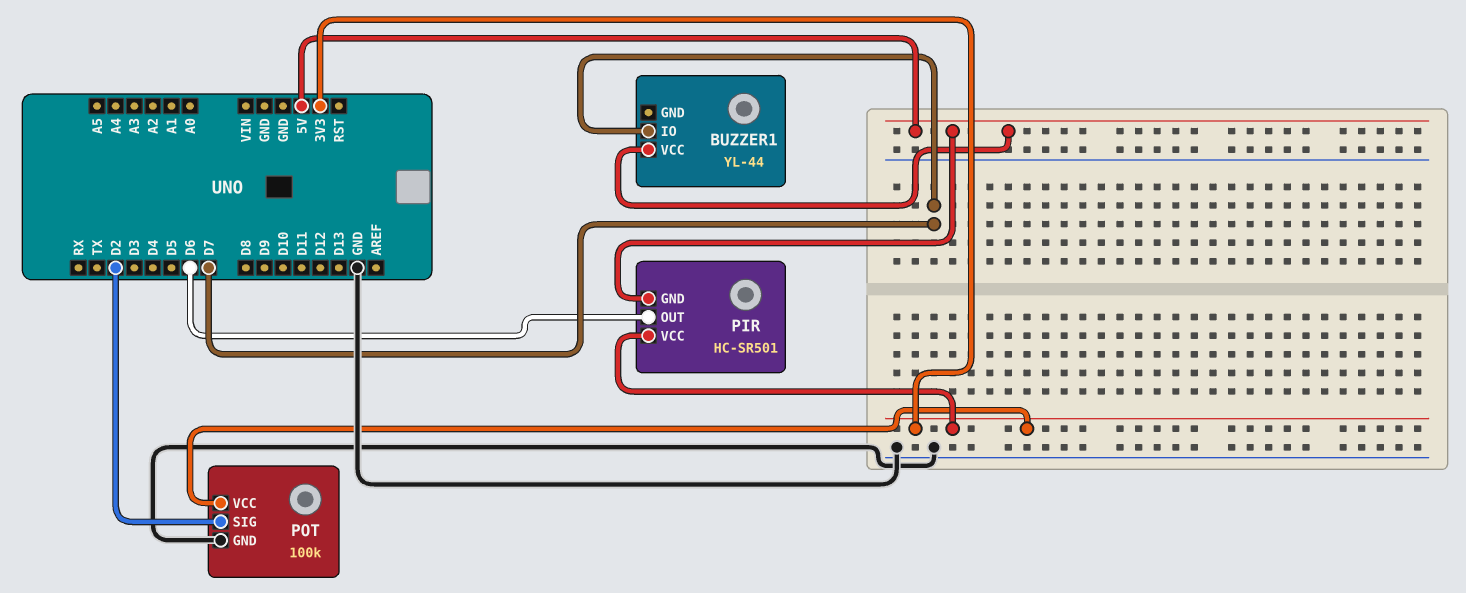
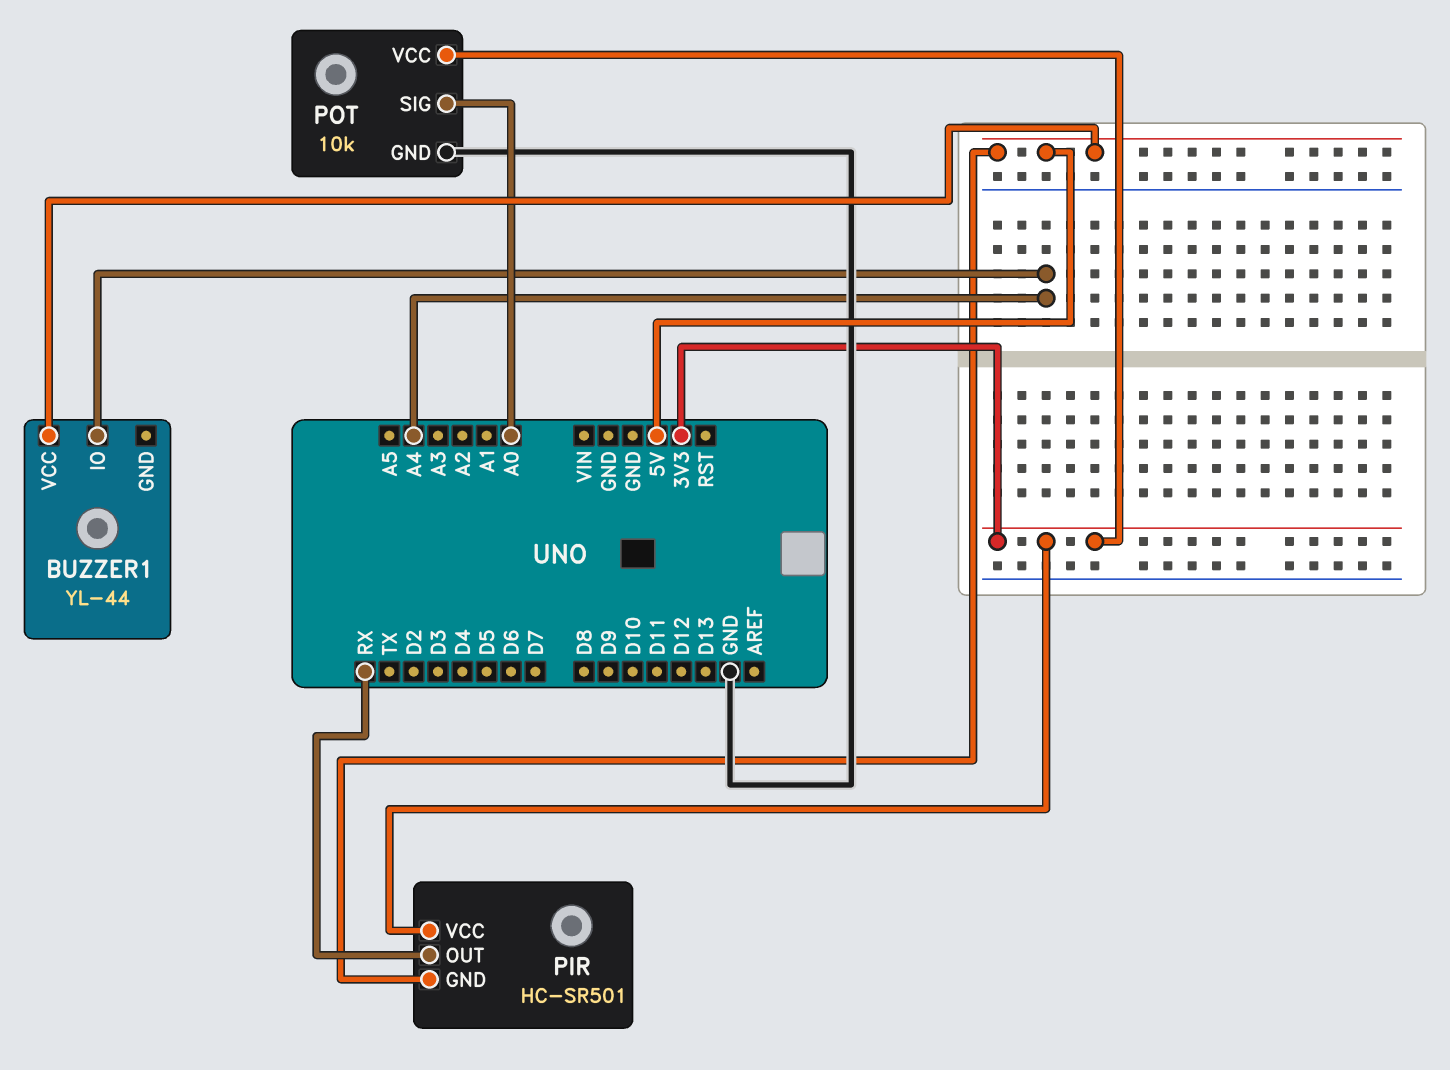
BUZZER1 pin IO: D7 -> A4
PIR pin OUT: D6 -> RX
POT: 100k -> 10k
POT pin SIG: D2 -> A0

